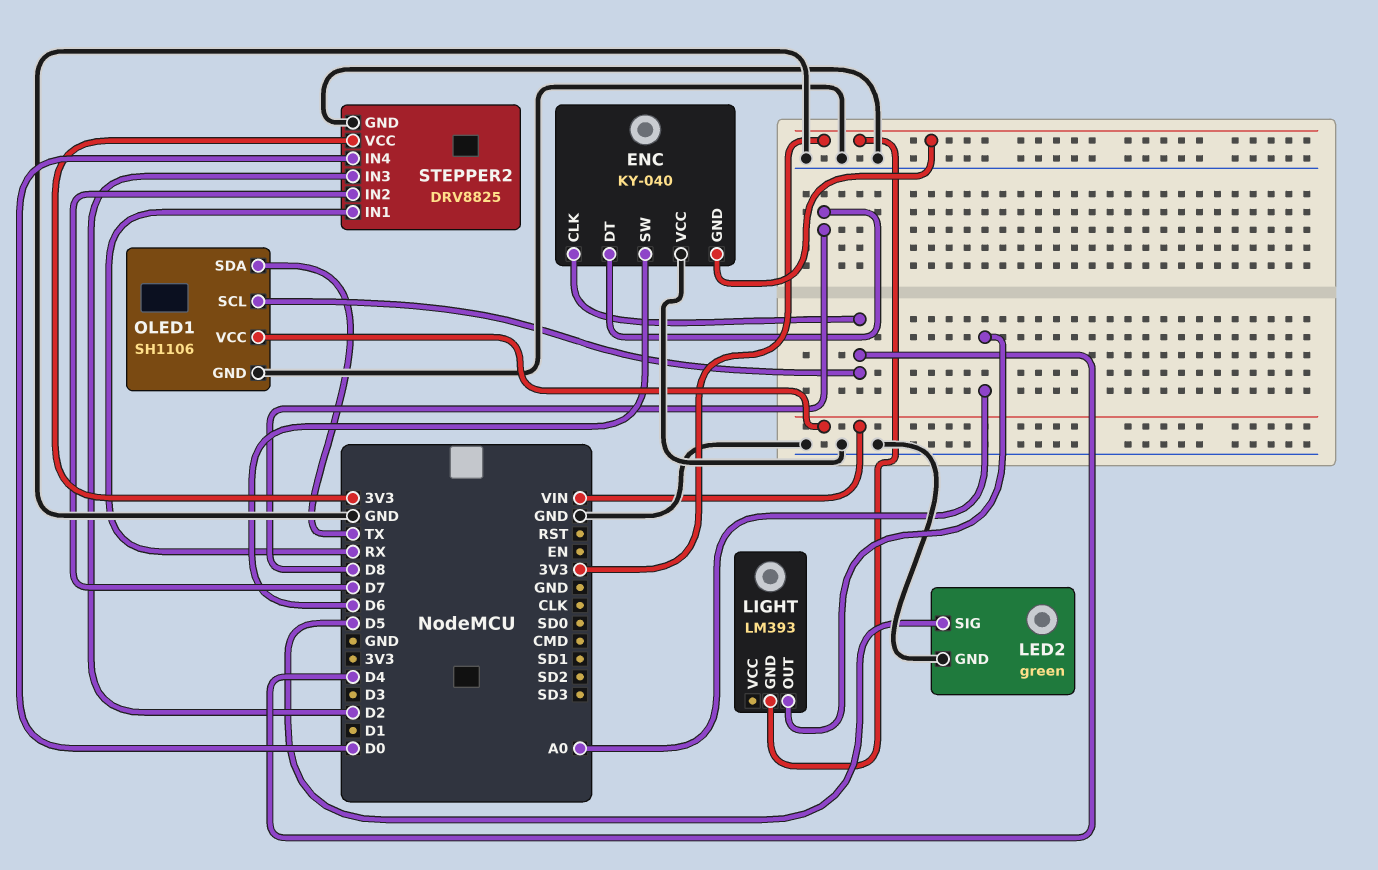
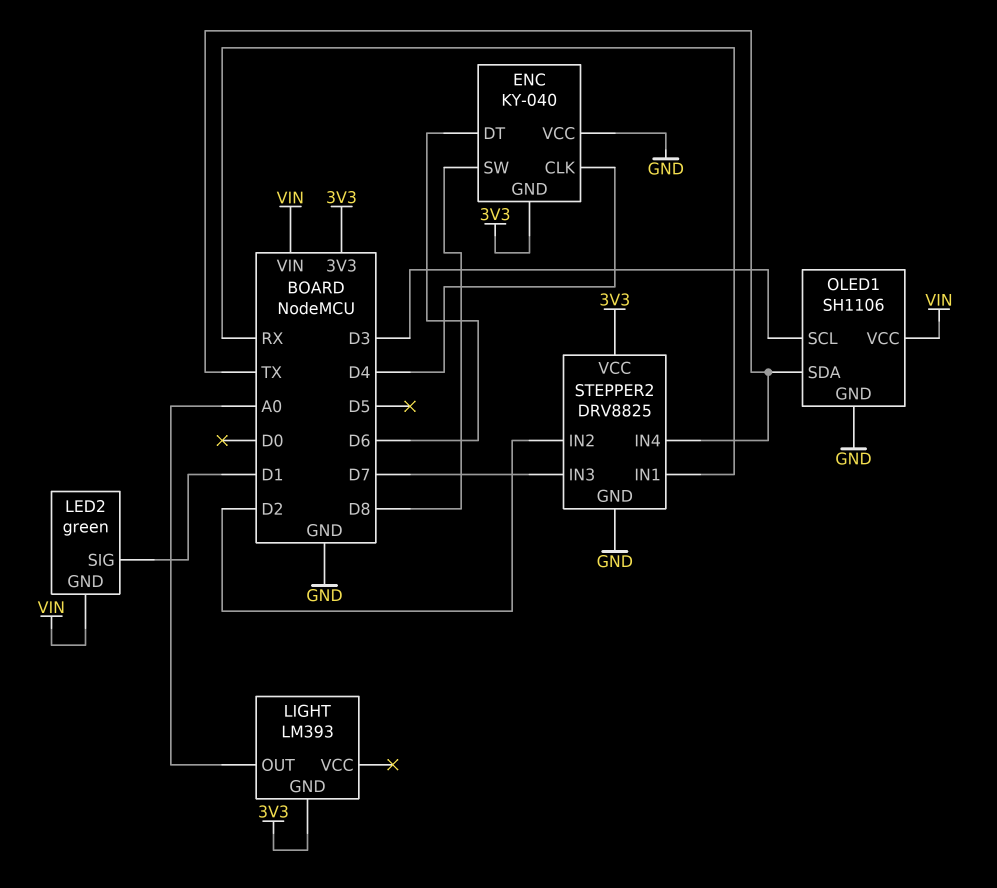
ENC pin DT: D8 -> D6
ENC pin SW: D6 -> D8
LED2 pin GND: GND -> VIN
LED2 pin SIG: D5 -> D1
OLED1 pin SCL: D4 -> D3
STEPPER2 pin IN2: D7 -> D2
STEPPER2 pin IN3: D2 -> D7
STEPPER2 pin IN4: D0 -> TX

